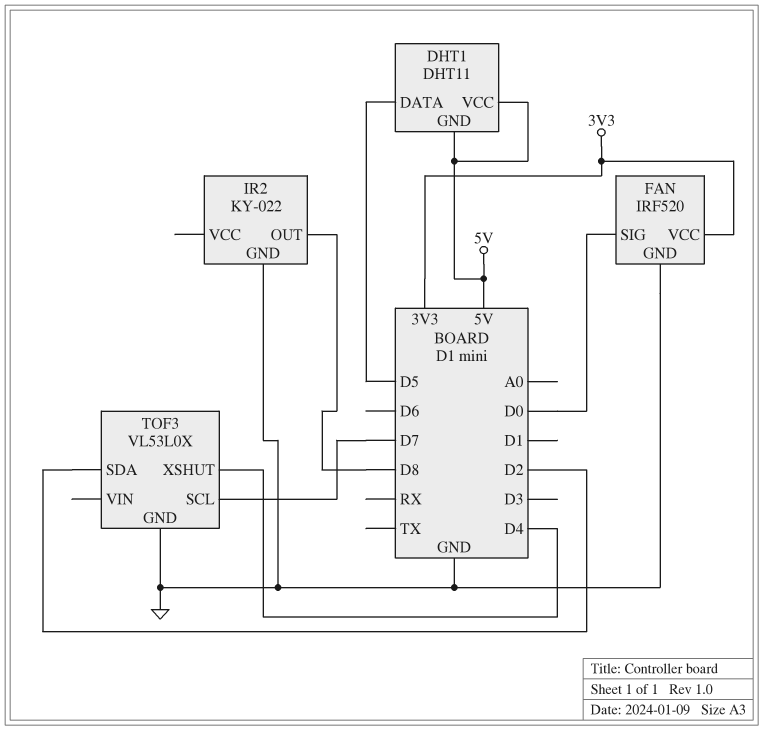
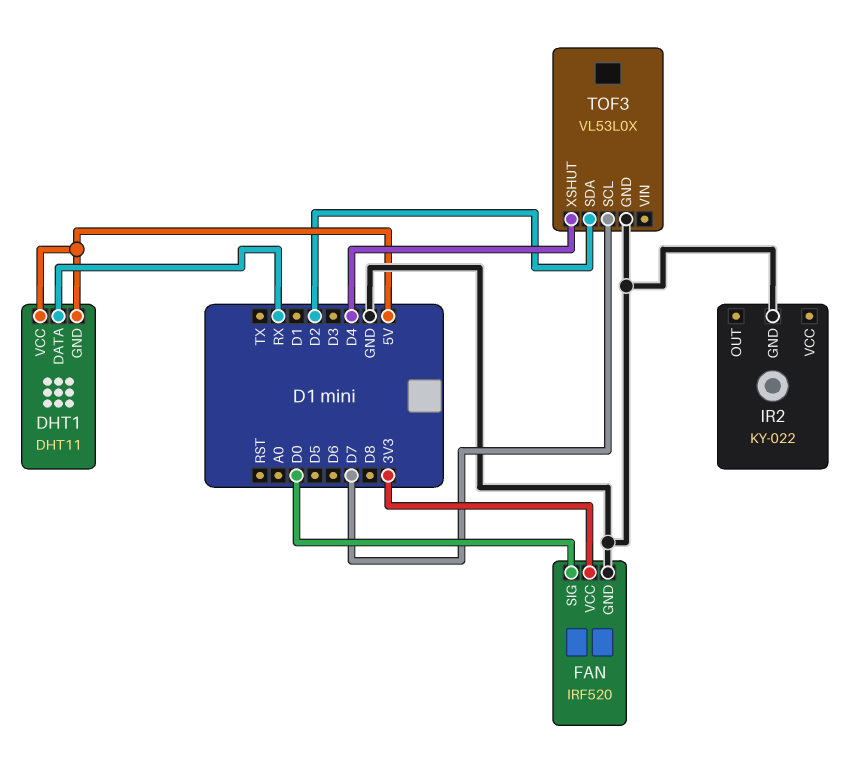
DHT1 pin DATA: D5 -> RX
IR2 pin OUT: D8 -> none

